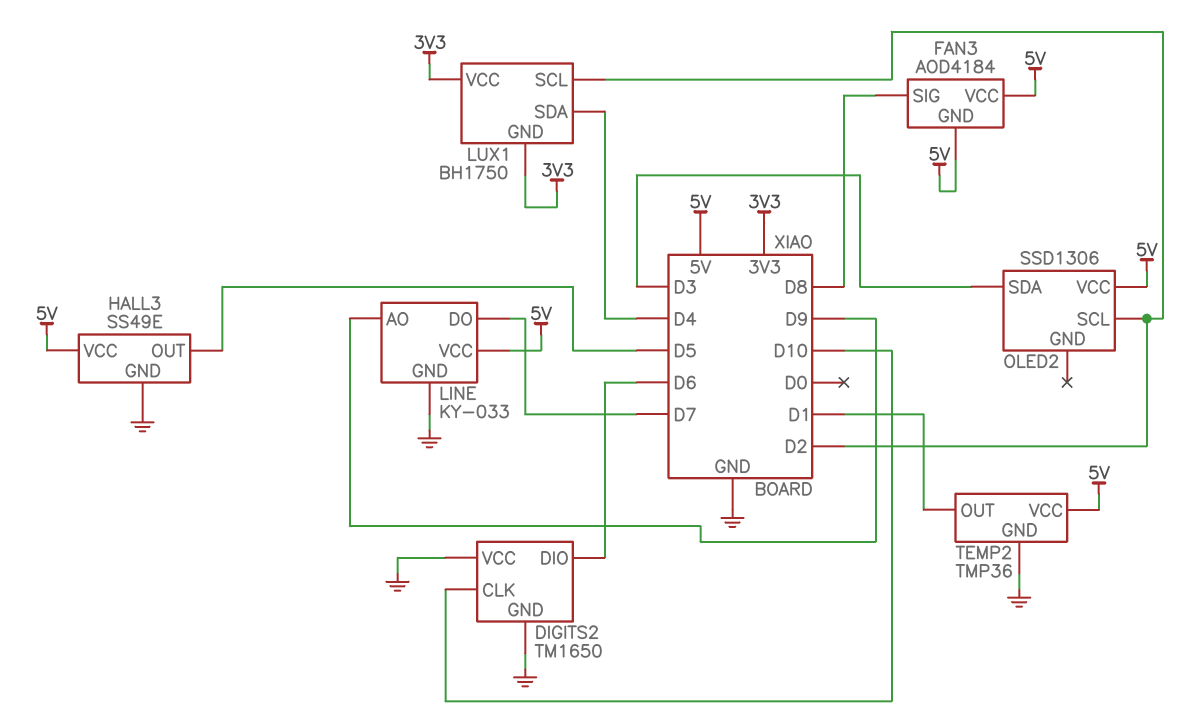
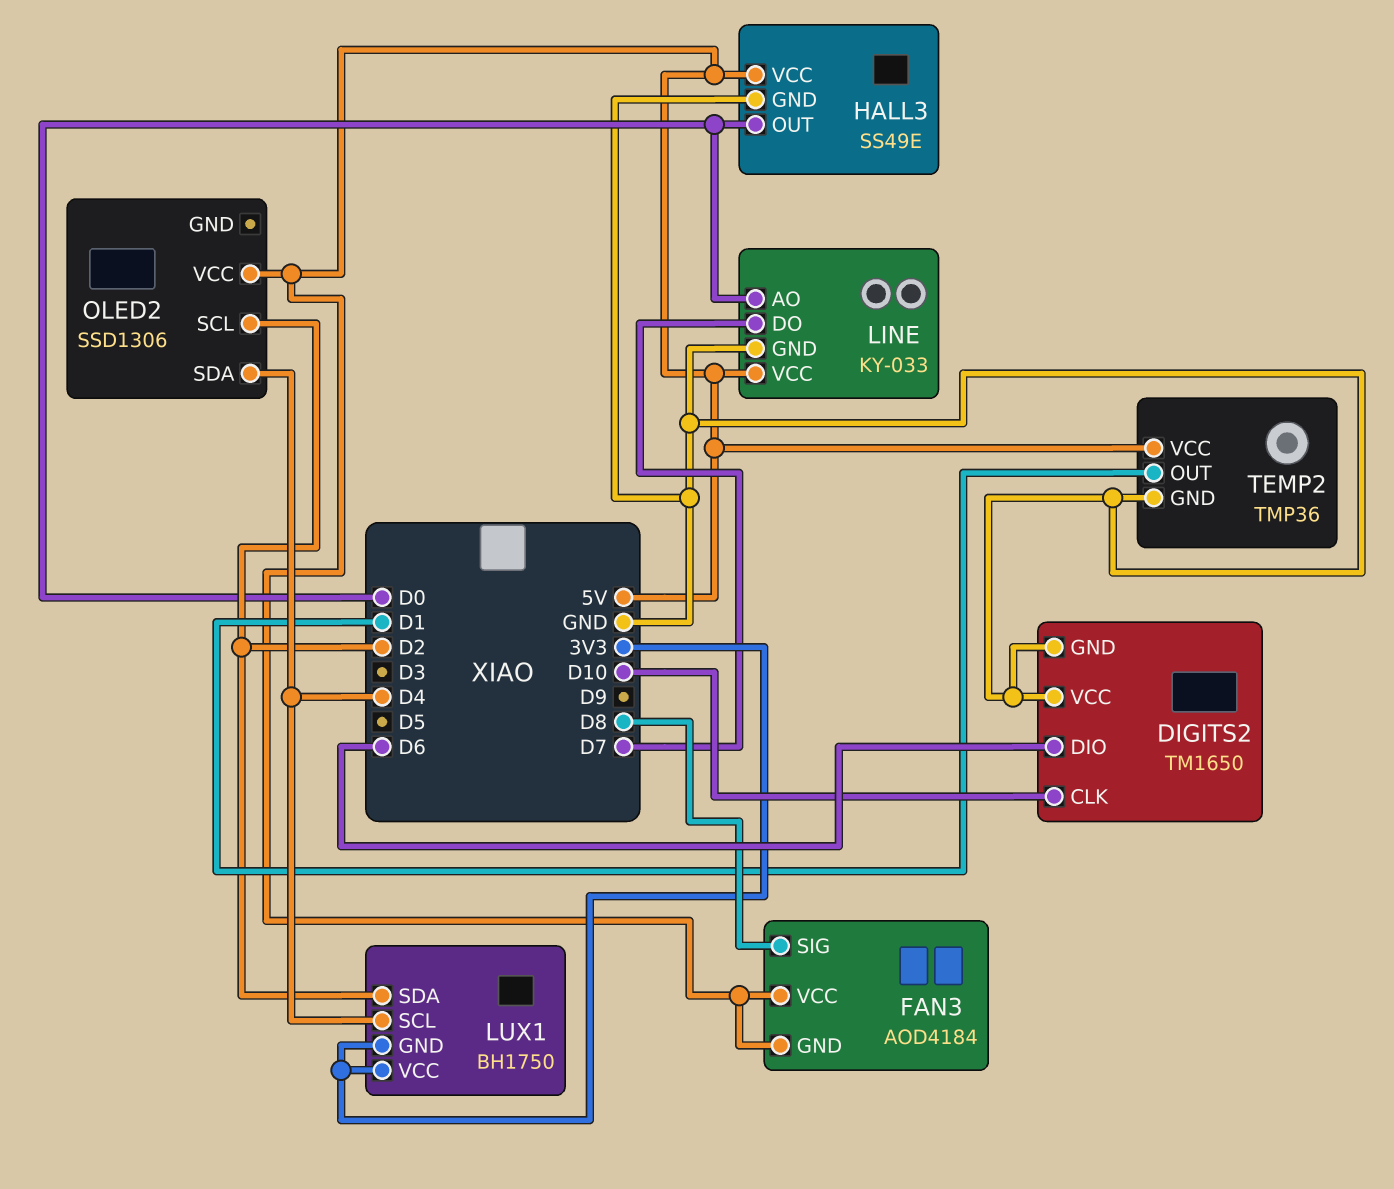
HALL3 pin OUT: D5 -> D0
LINE pin AO: D9 -> D0
LUX1 pin SCL: D2 -> D4
LUX1 pin SDA: D4 -> D2
OLED2 pin SDA: D3 -> D4

